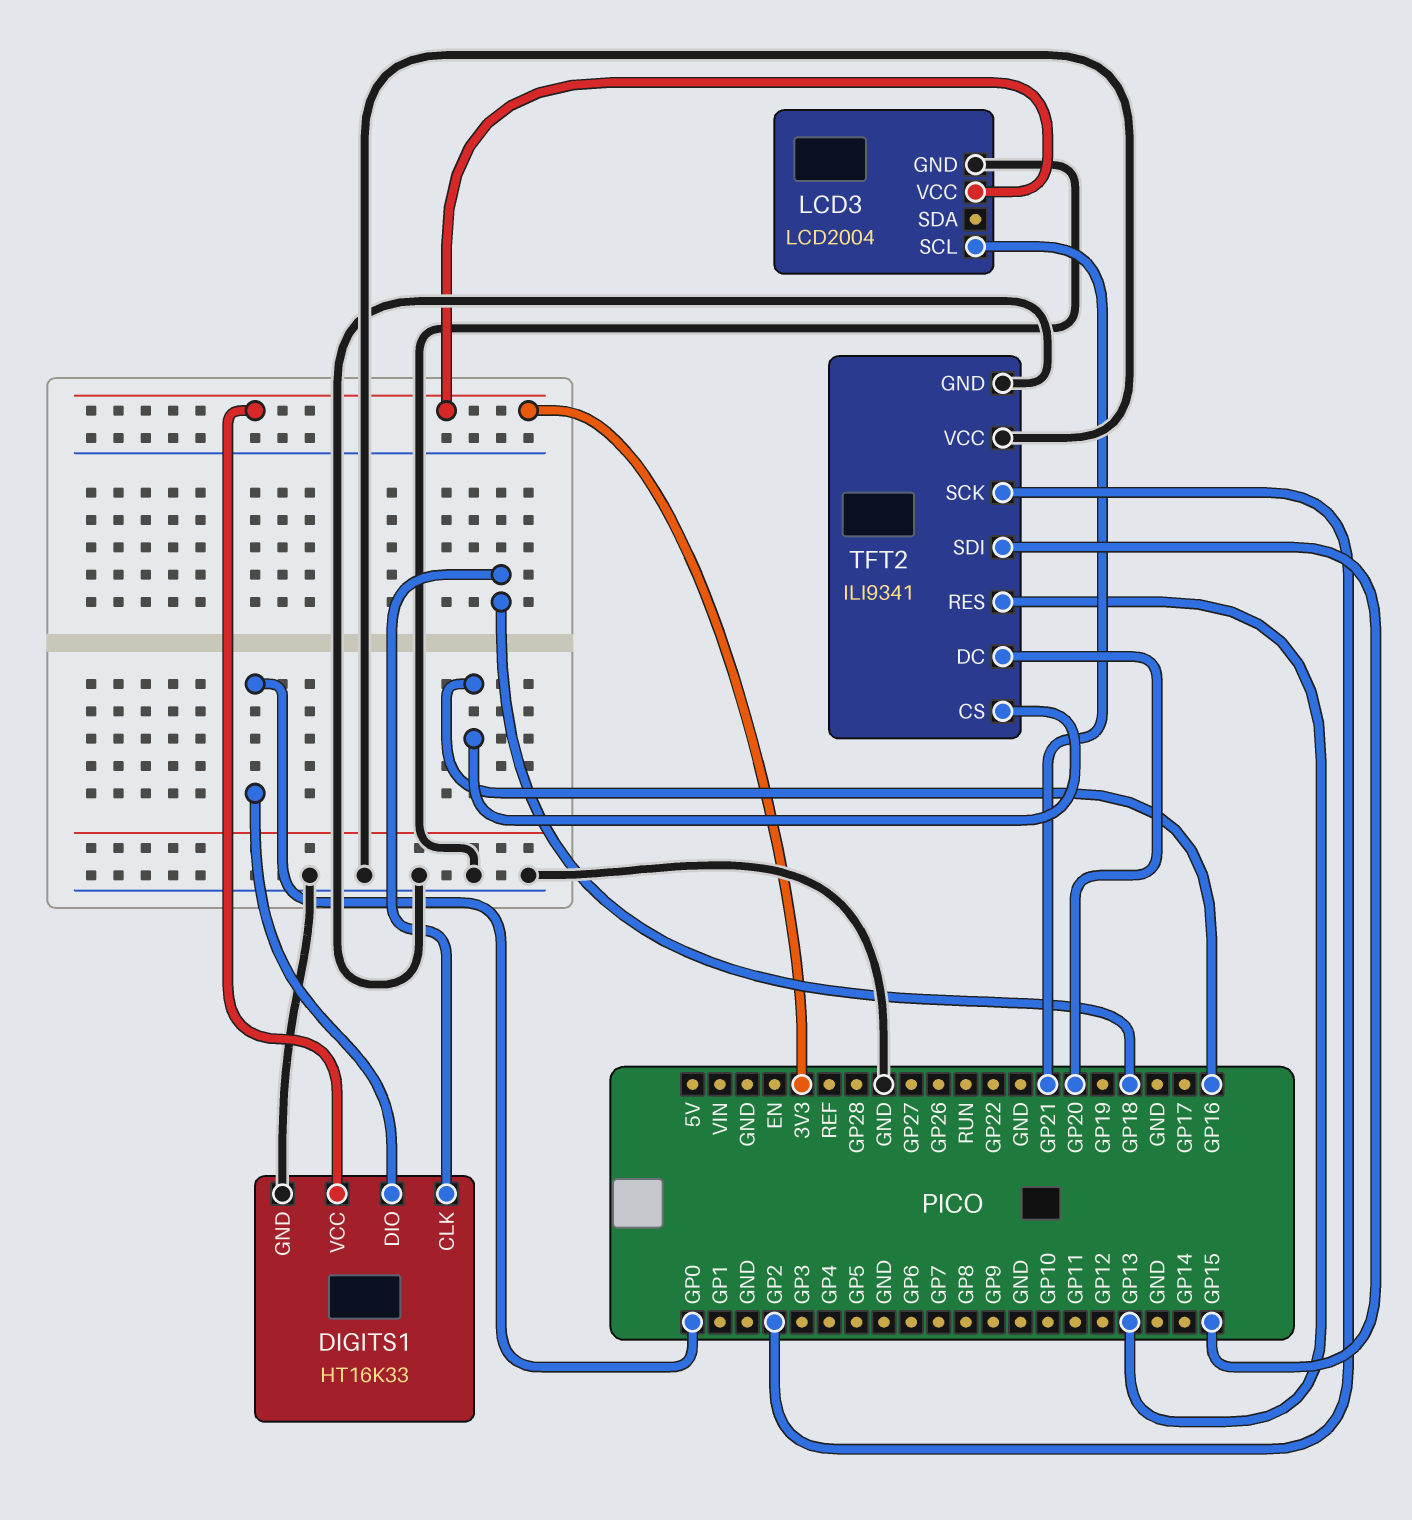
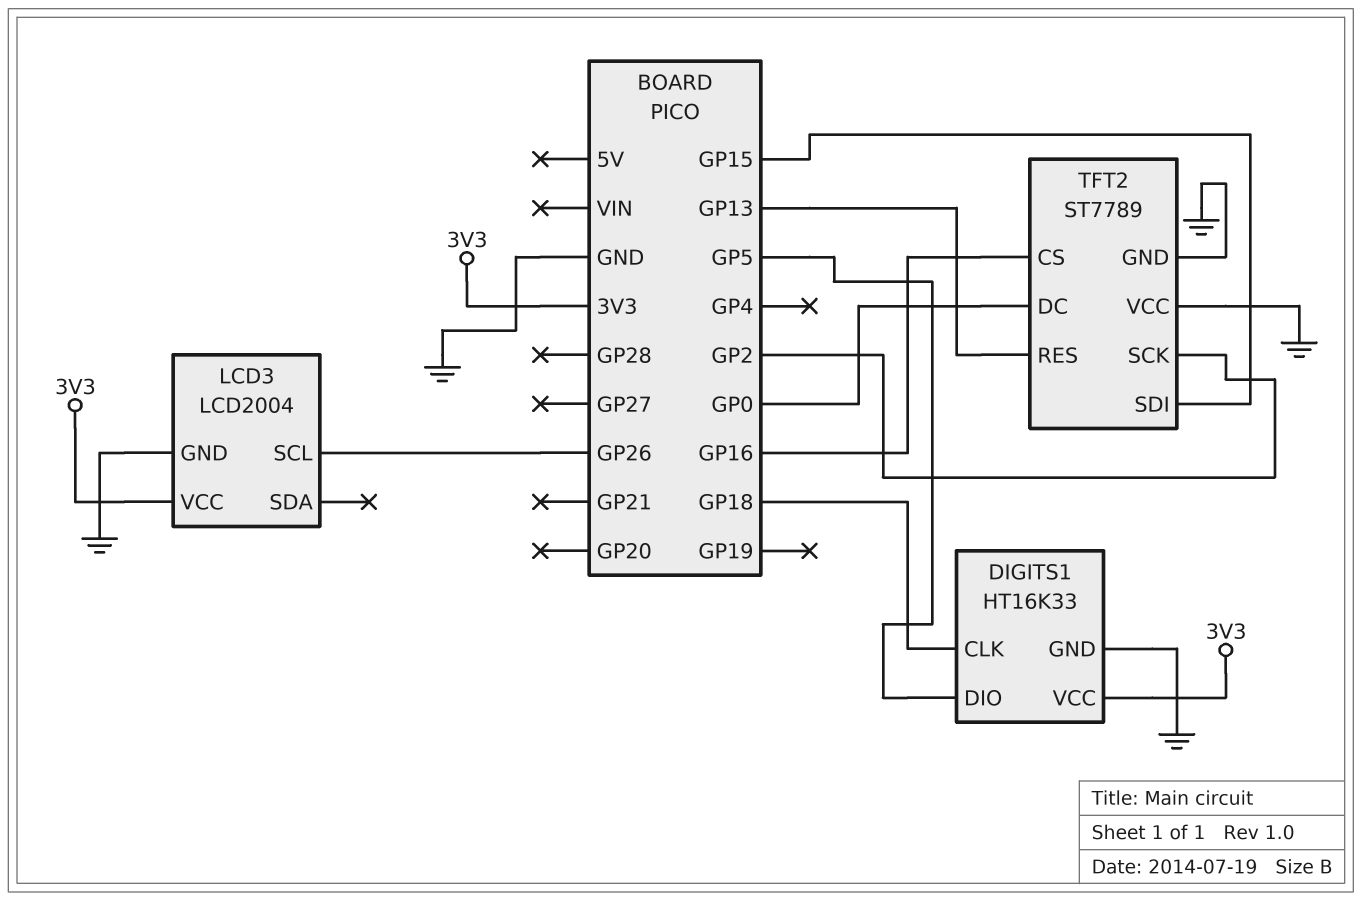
DIGITS1 pin DIO: GP0 -> GP5
LCD3 pin SCL: GP21 -> GP26
TFT2: ILI9341 -> ST7789
TFT2 pin DC: GP20 -> GP0

